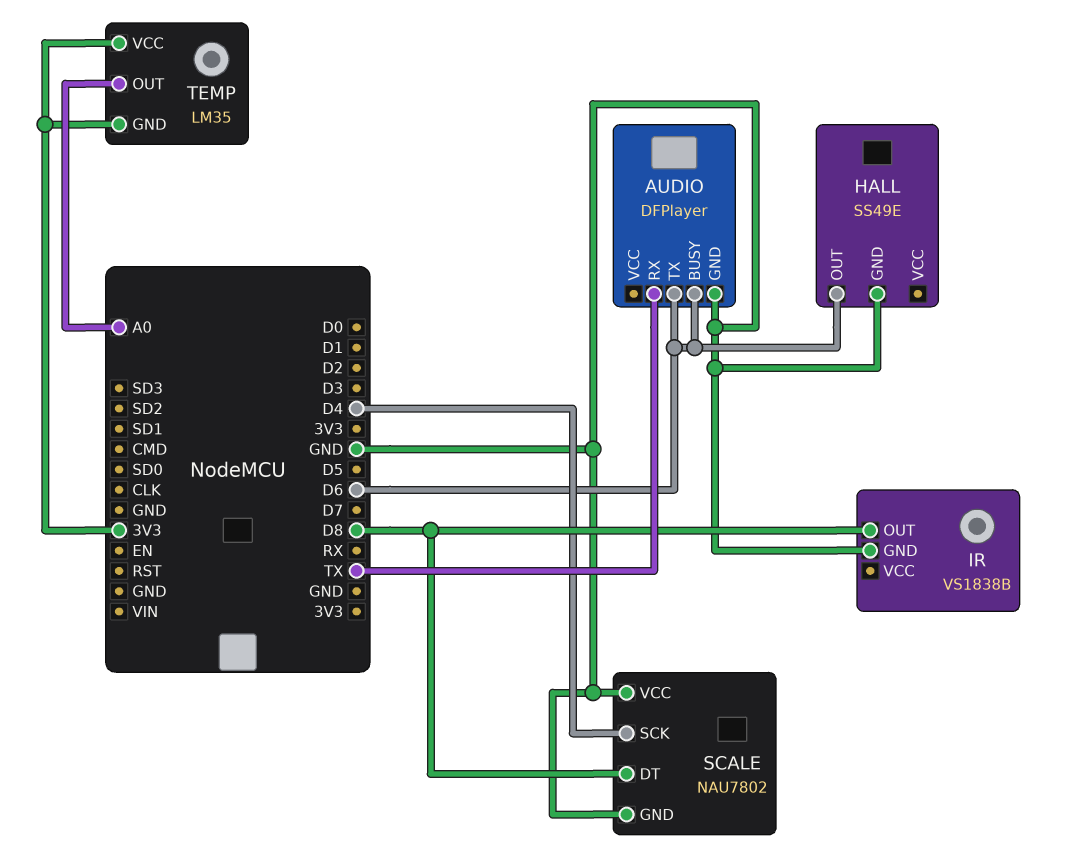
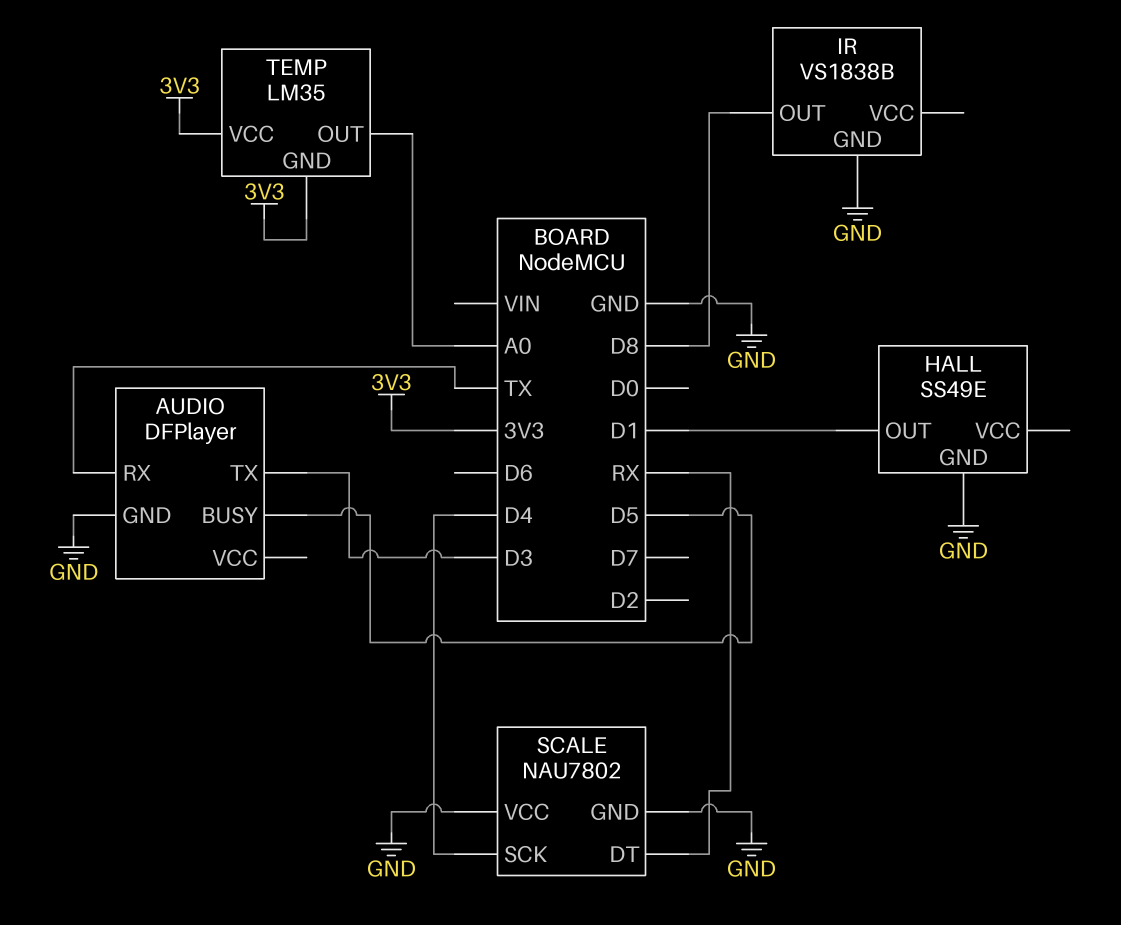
AUDIO pin BUSY: D6 -> D5
AUDIO pin TX: D6 -> D3
HALL pin OUT: D6 -> D1
SCALE pin DT: D8 -> RX

